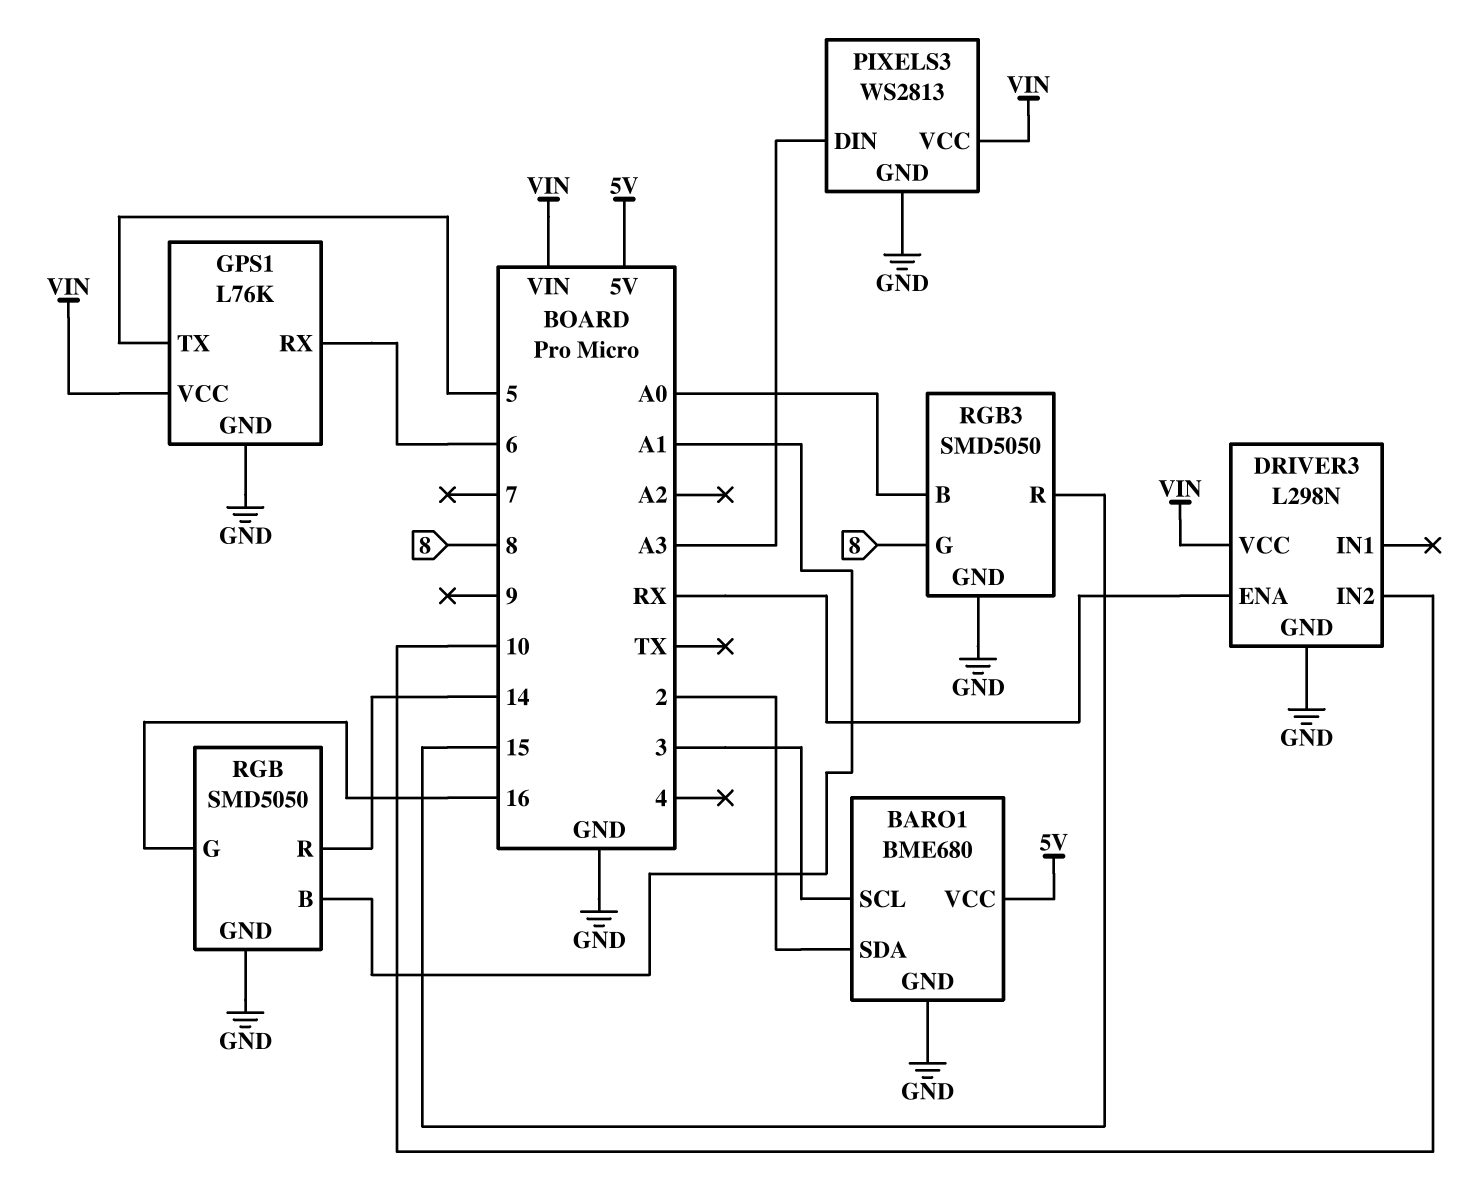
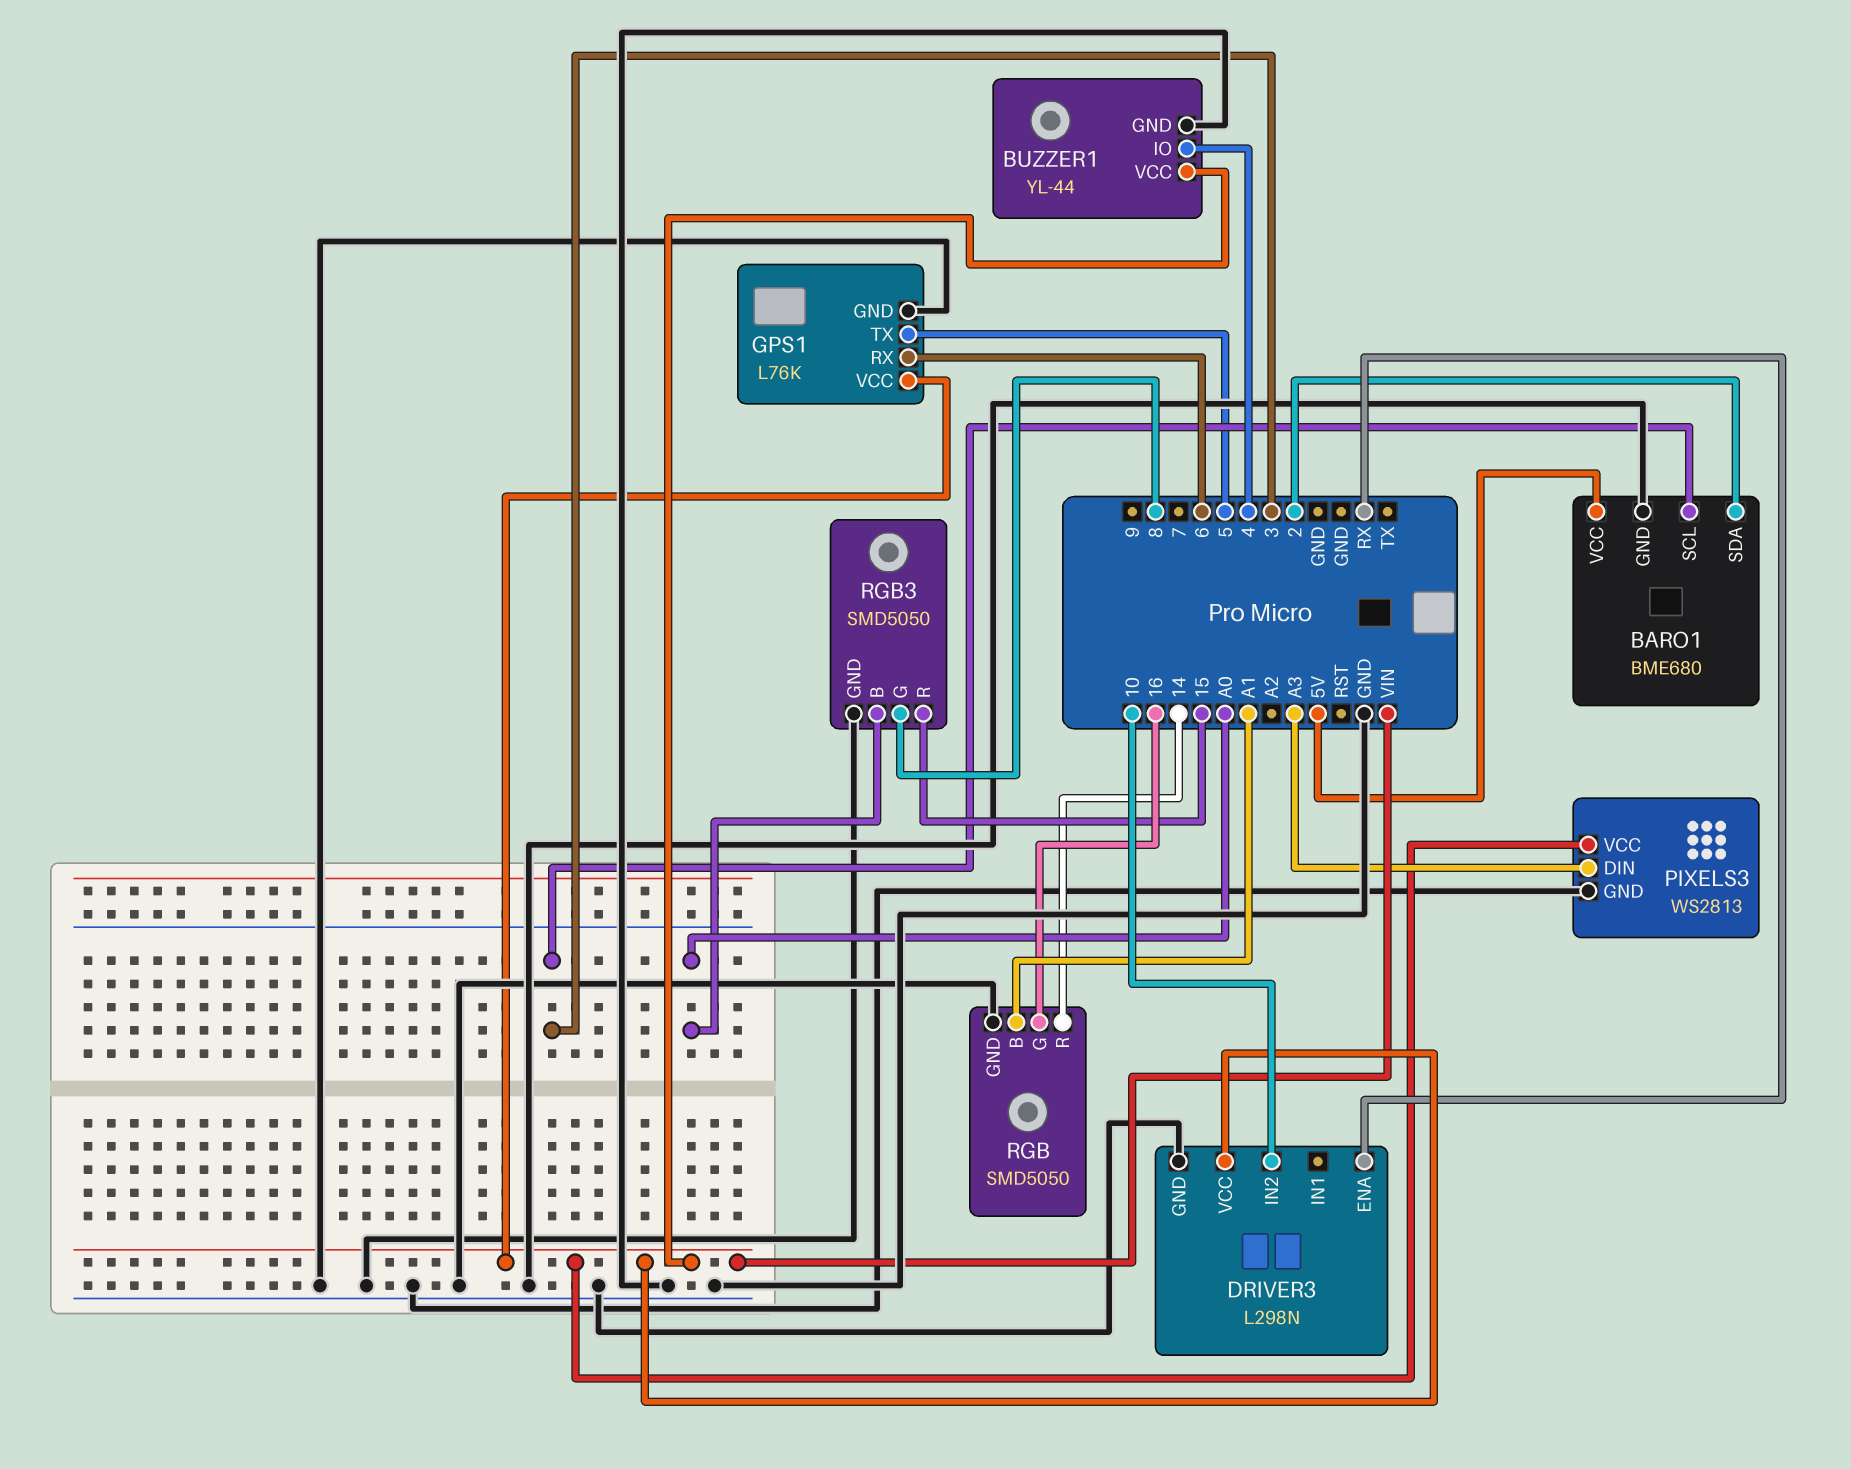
BUZZER1: none -> YL-44
BUZZER1 pin GND: none -> GND
BUZZER1 pin IO: none -> 4
BUZZER1 pin VCC: none -> VIN

